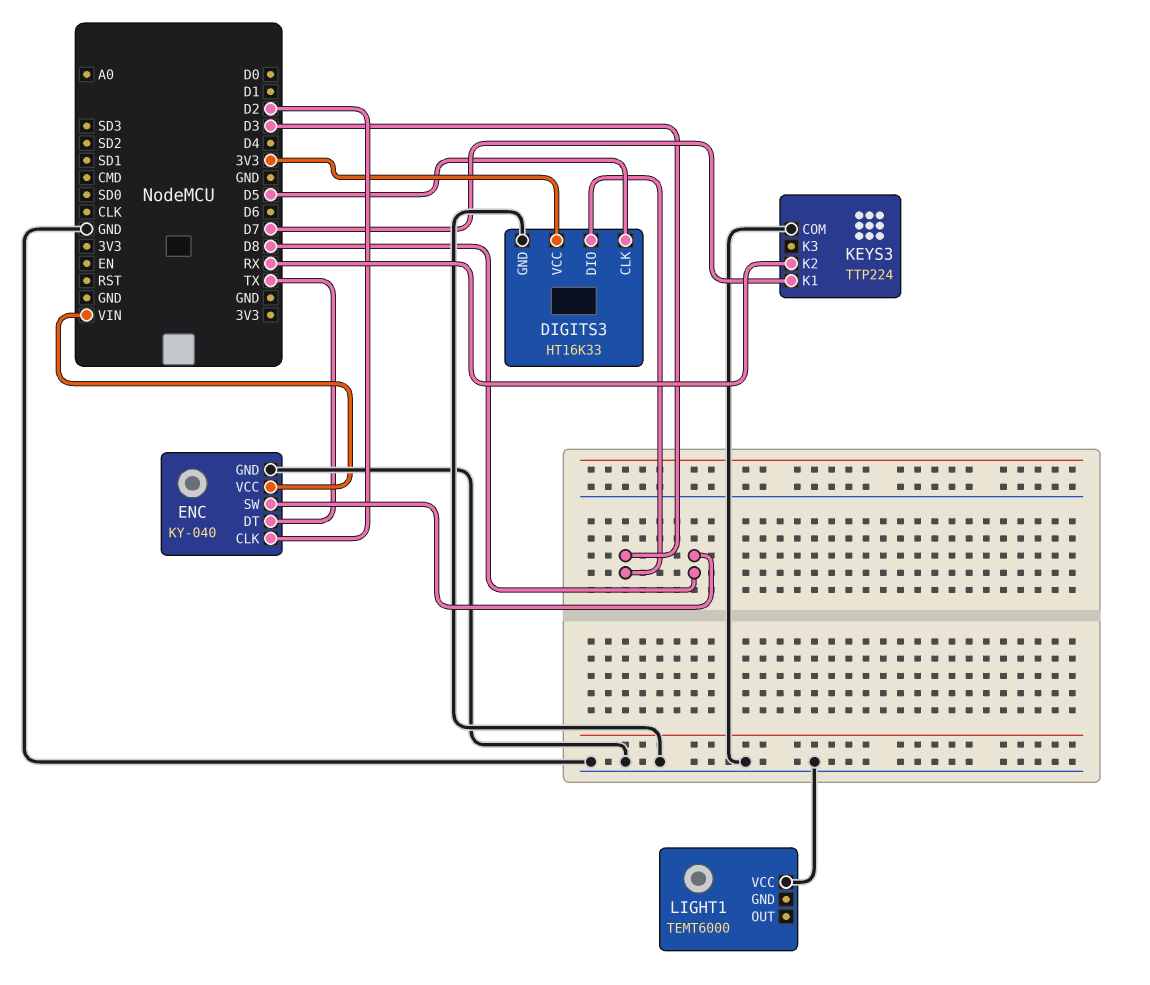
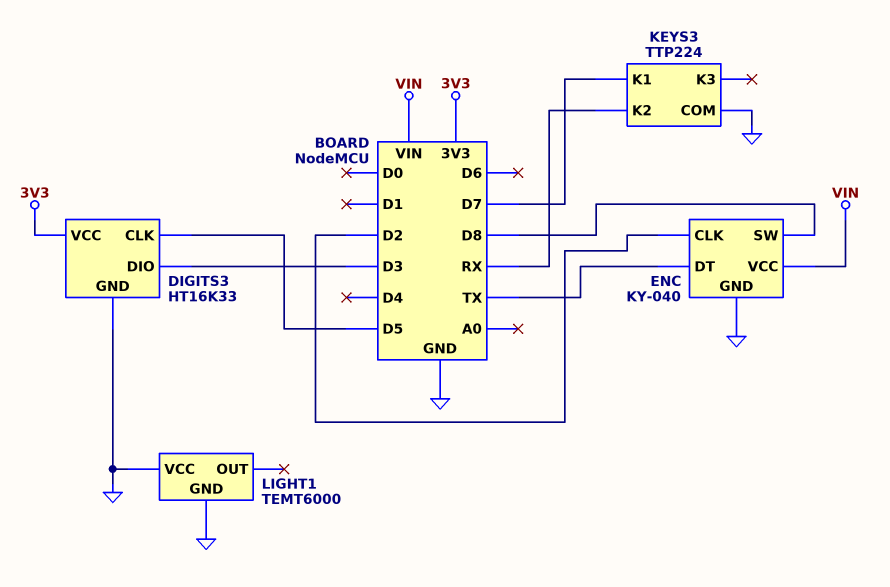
LIGHT1 pin GND: none -> GND

